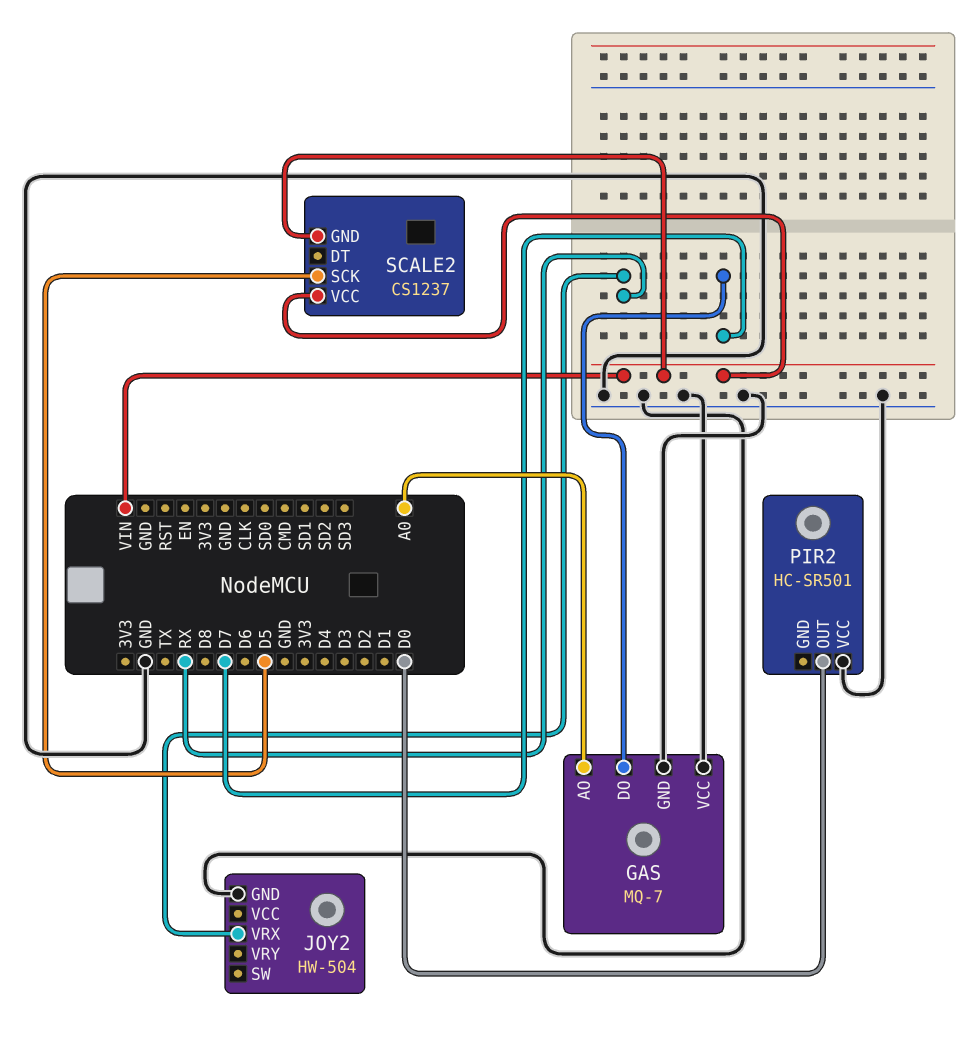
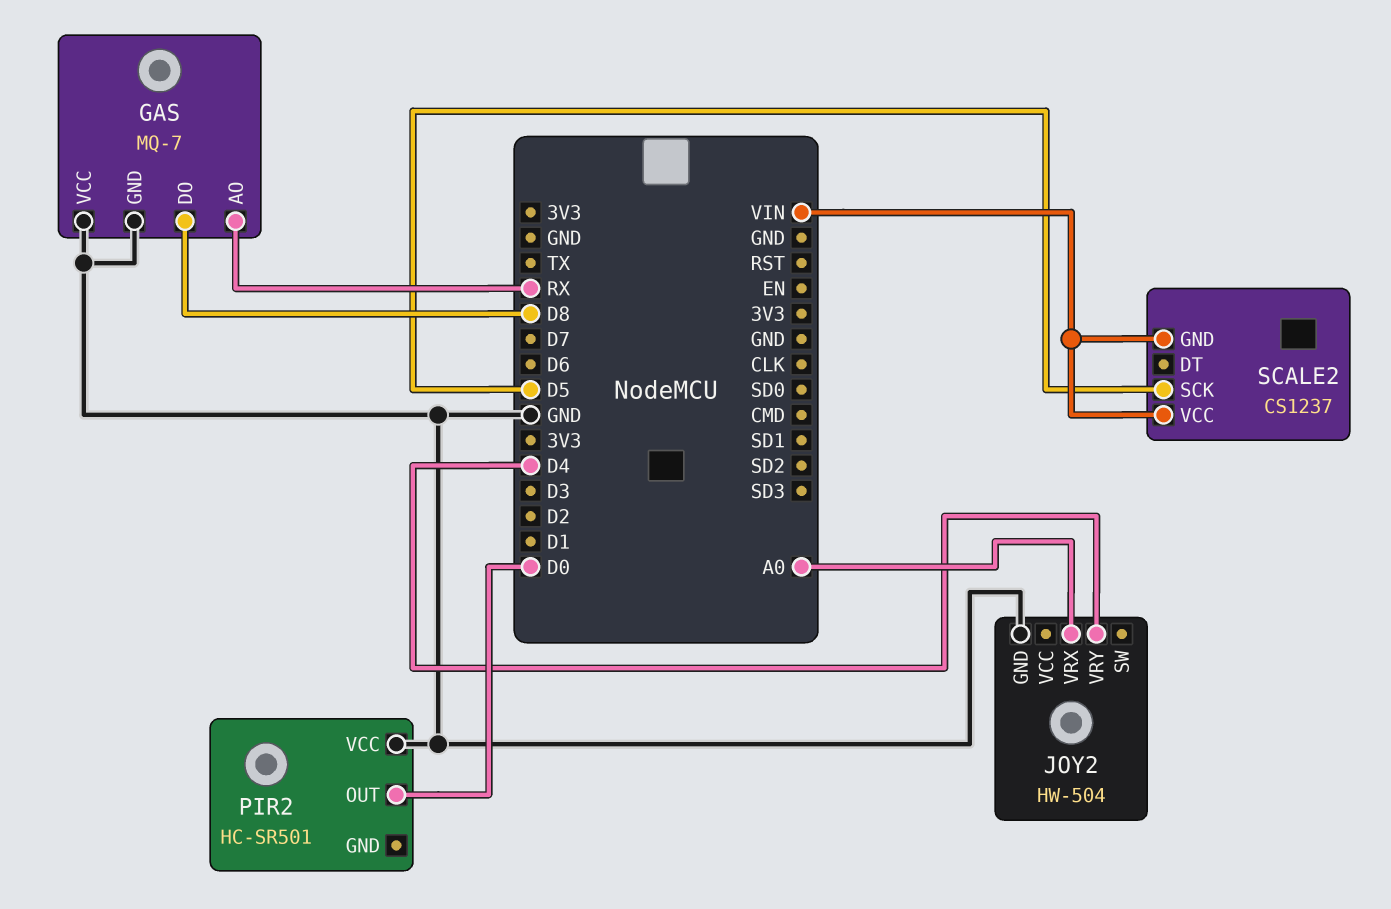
GAS pin AO: A0 -> RX
GAS pin DO: D7 -> D8
JOY2 pin VRX: RX -> A0
JOY2 pin VRY: none -> D4

